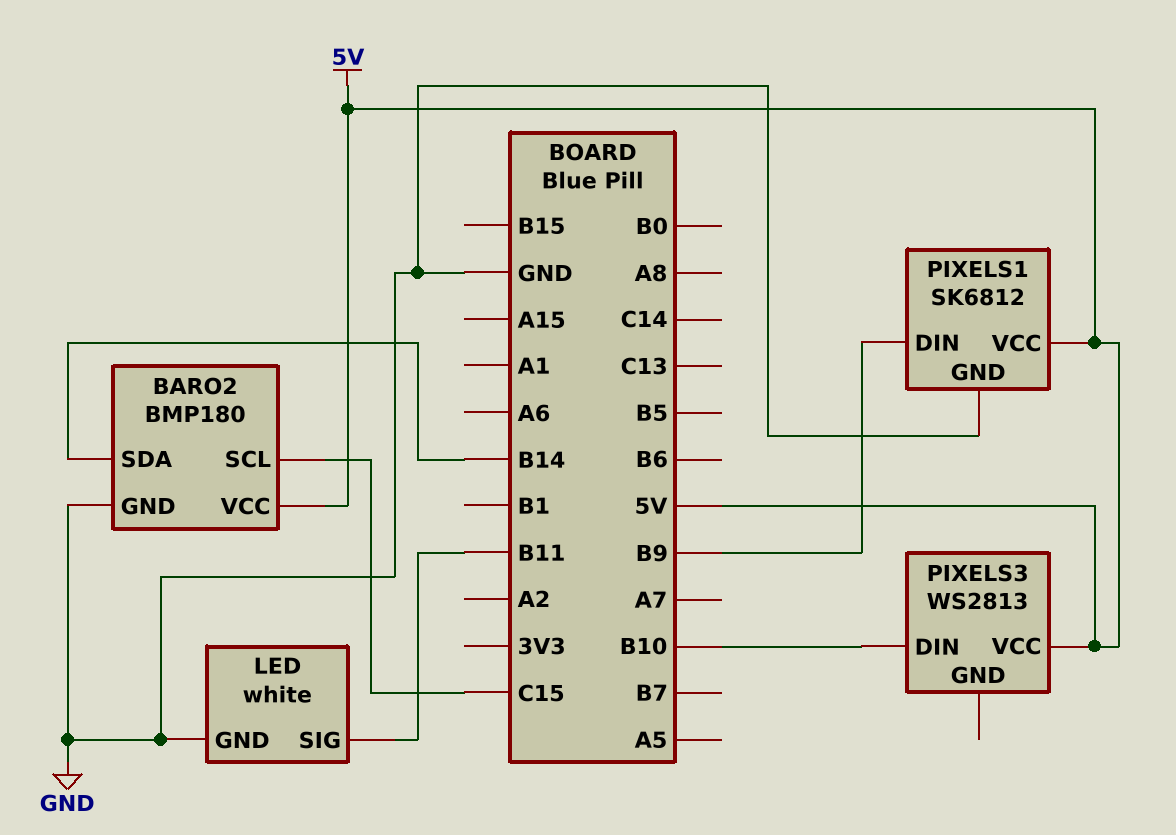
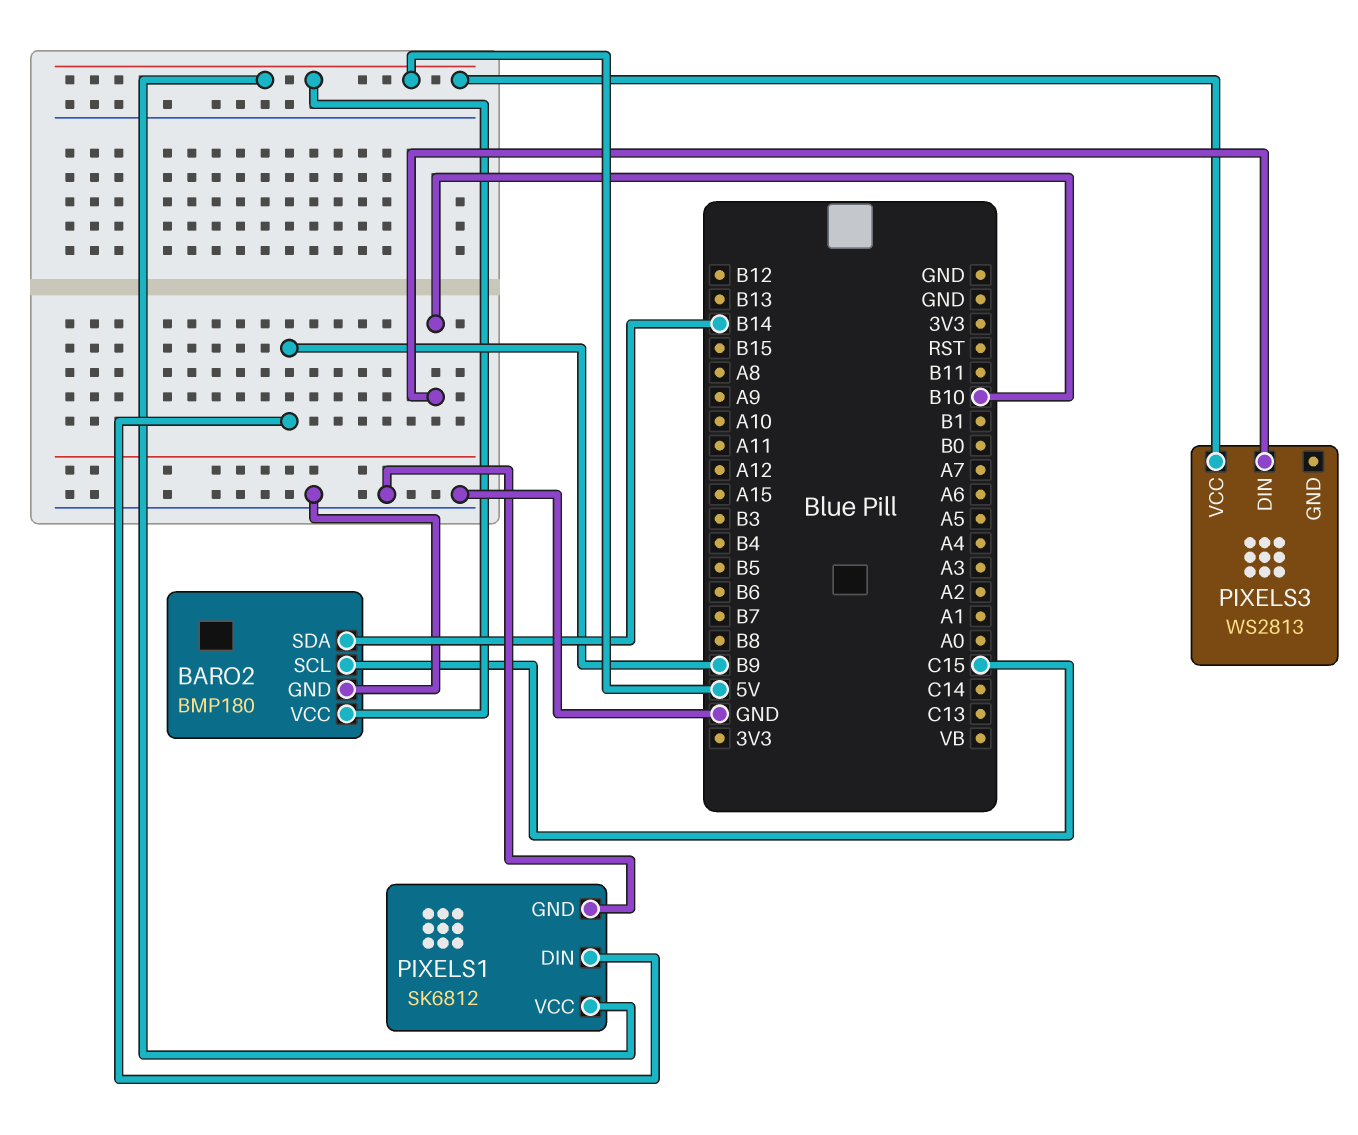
LED: white -> none
LED pin GND: GND -> none
LED pin SIG: B11 -> none

